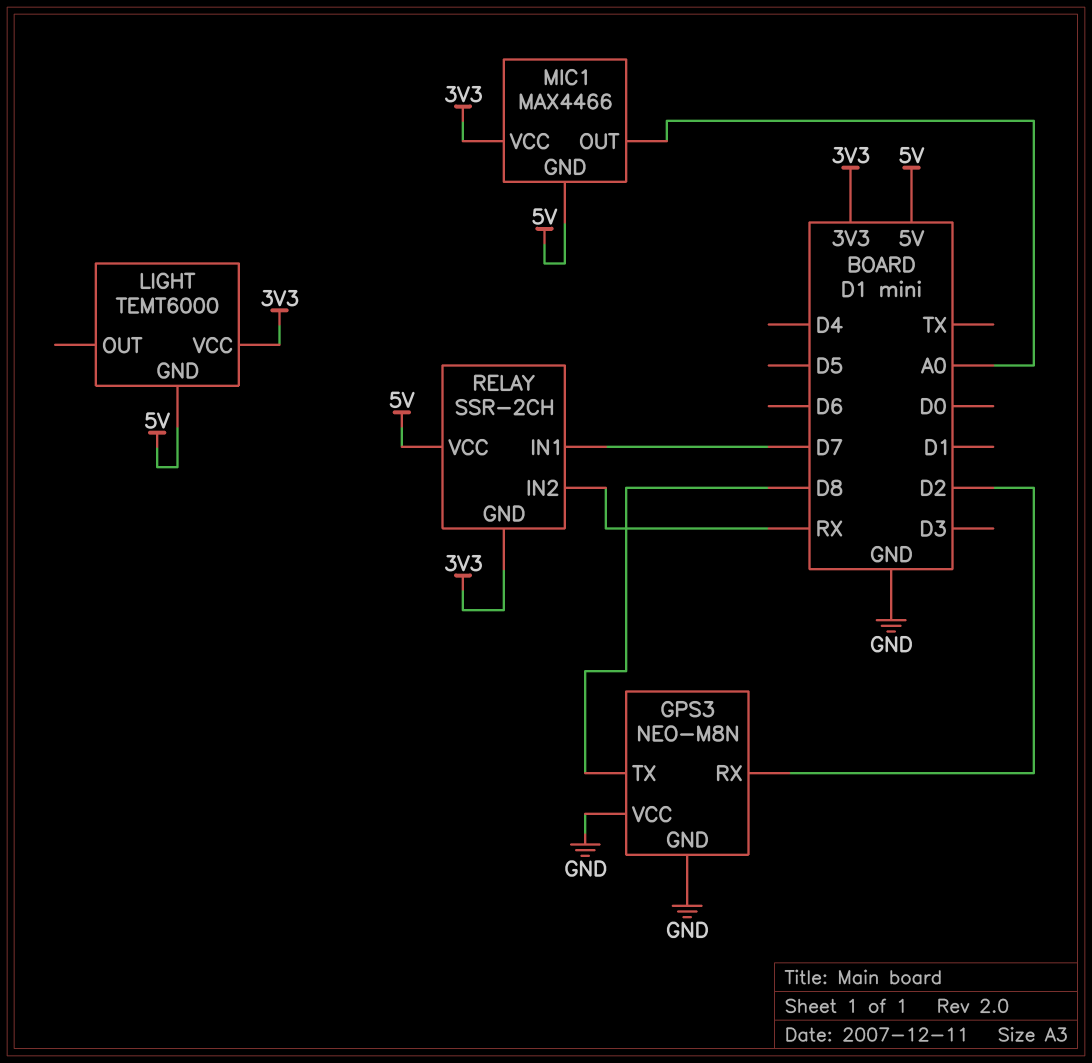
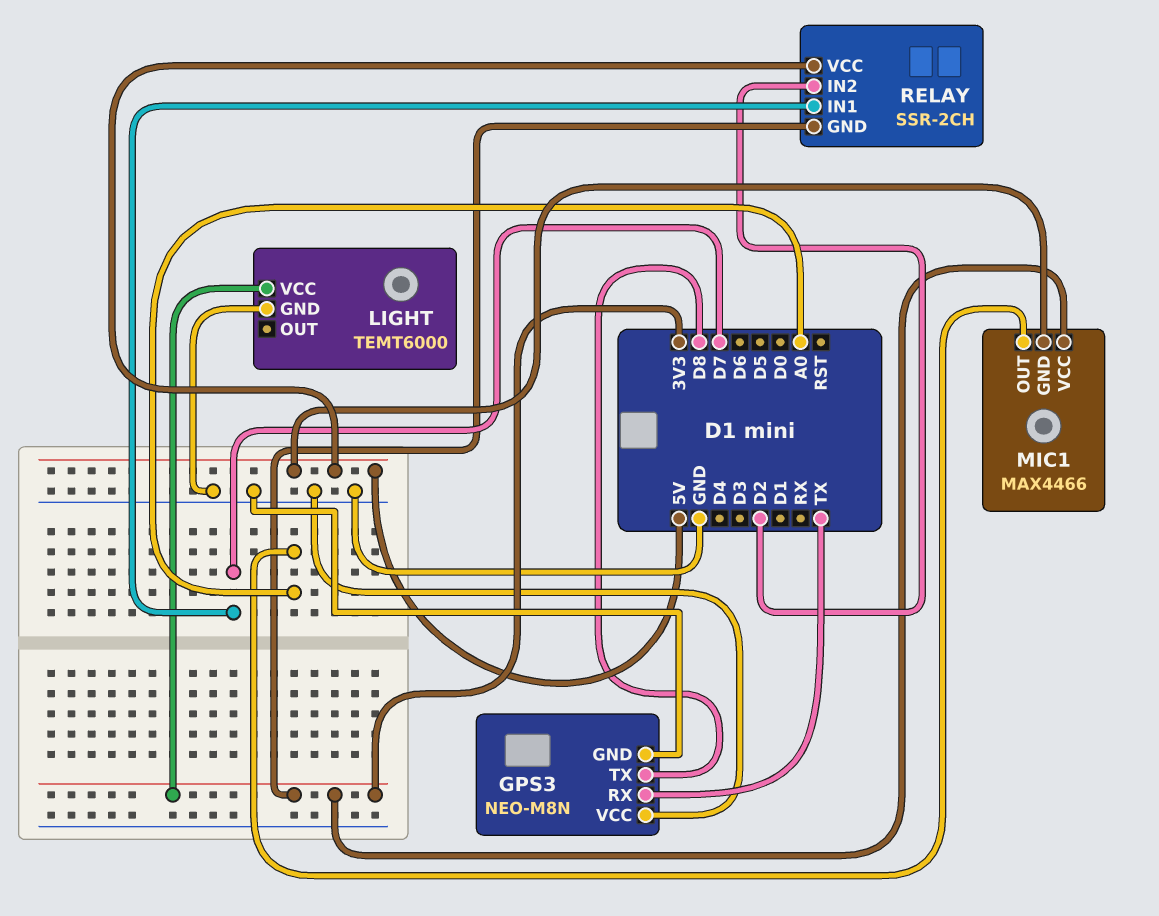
GPS3 pin RX: D2 -> TX
LIGHT pin GND: 5V -> GND
RELAY pin IN2: RX -> D2

